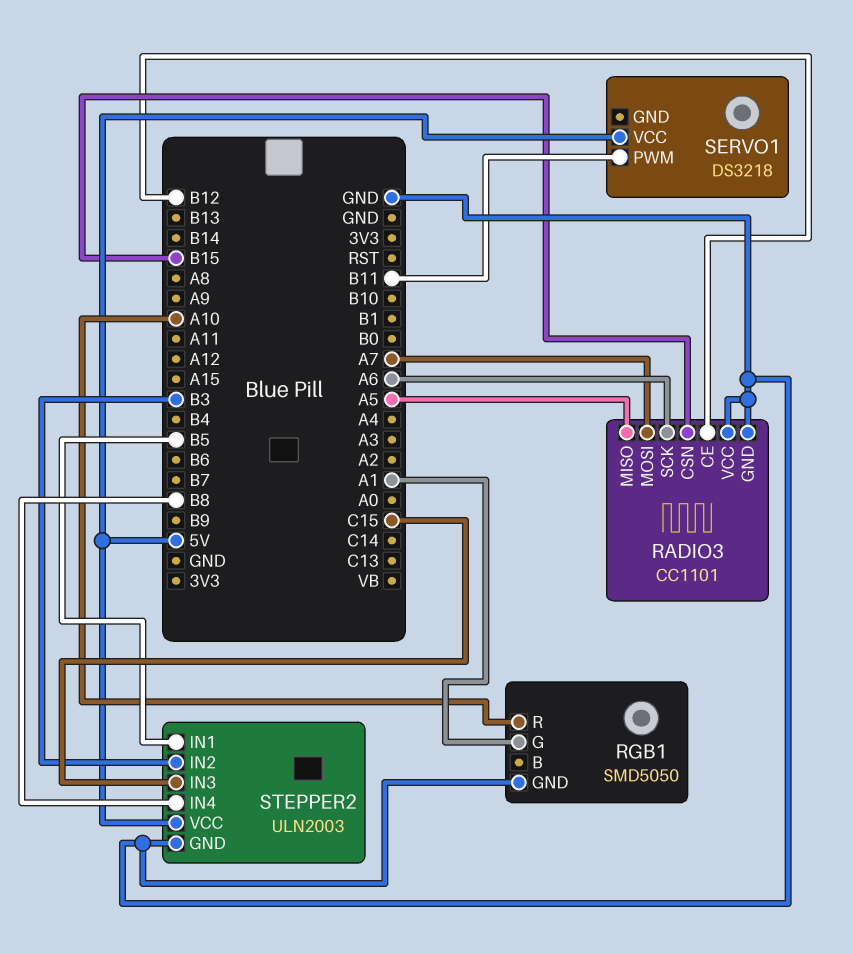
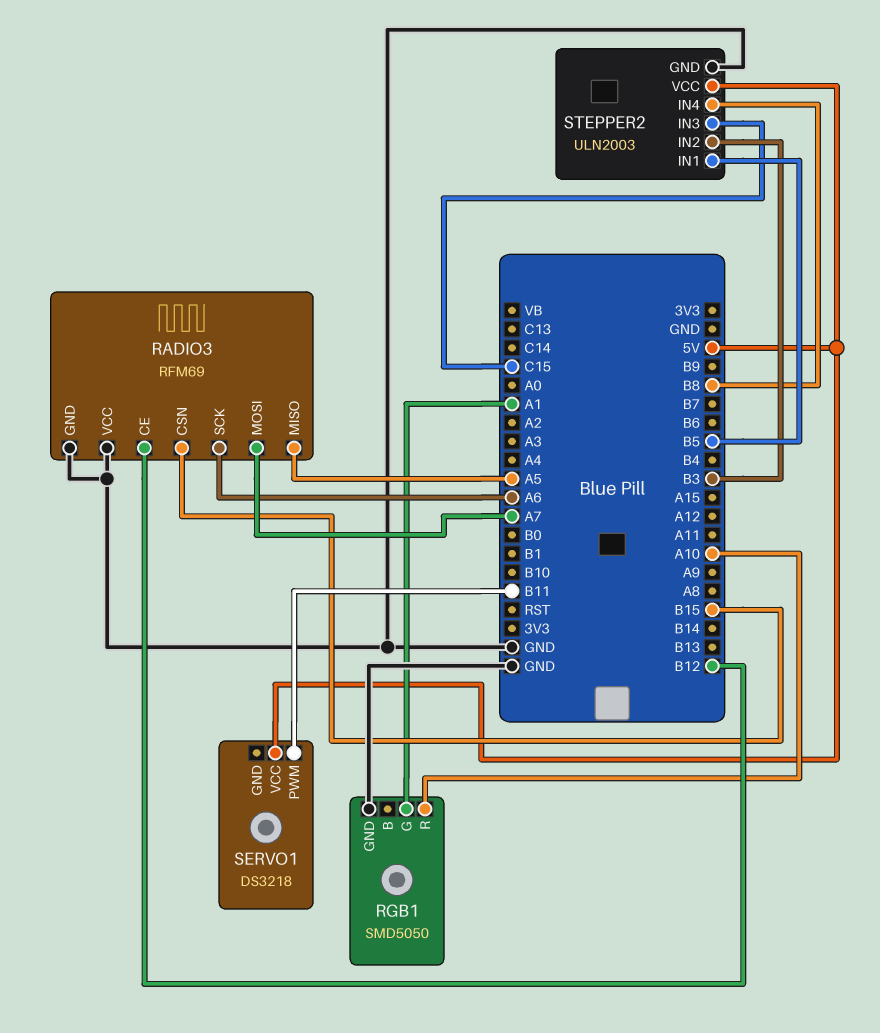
RADIO3: CC1101 -> RFM69

